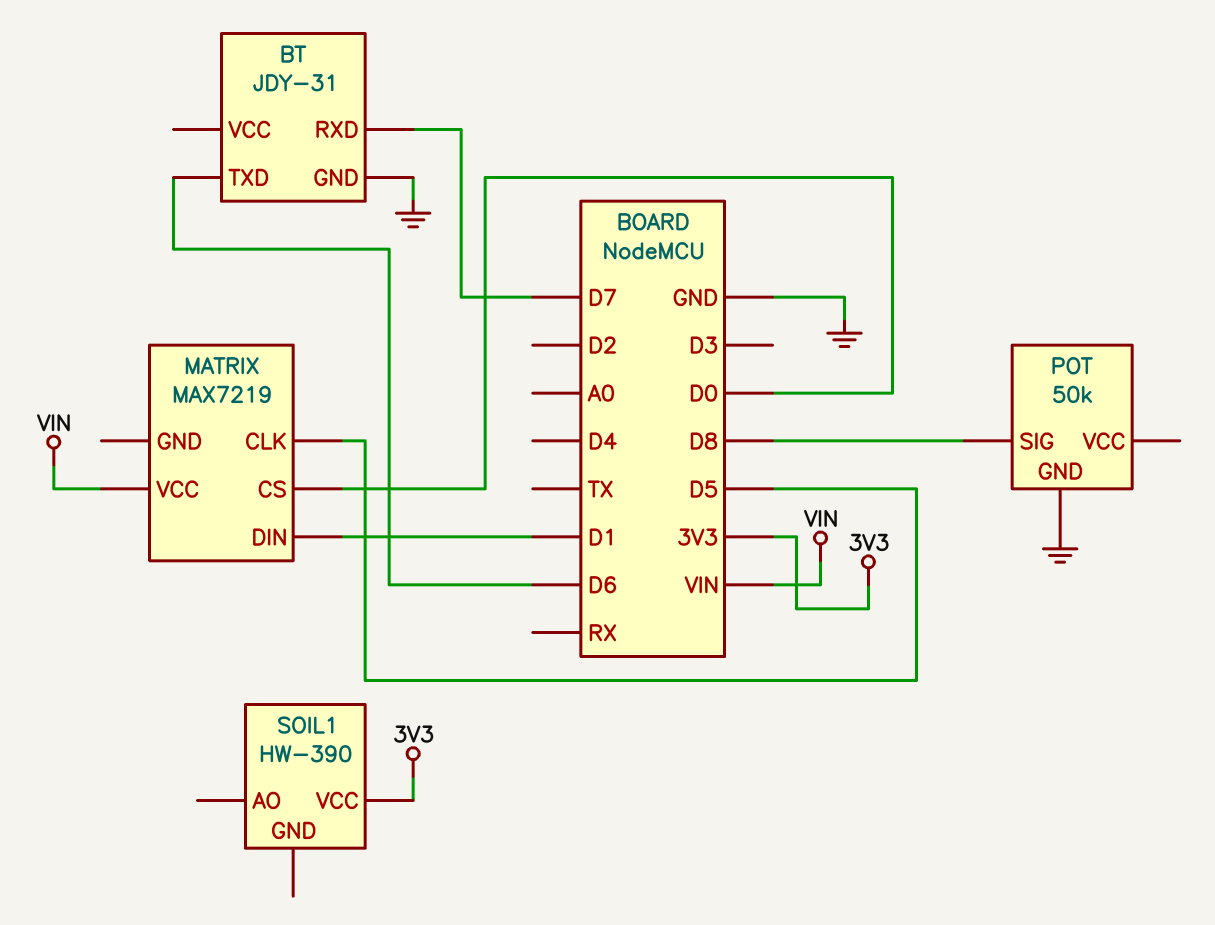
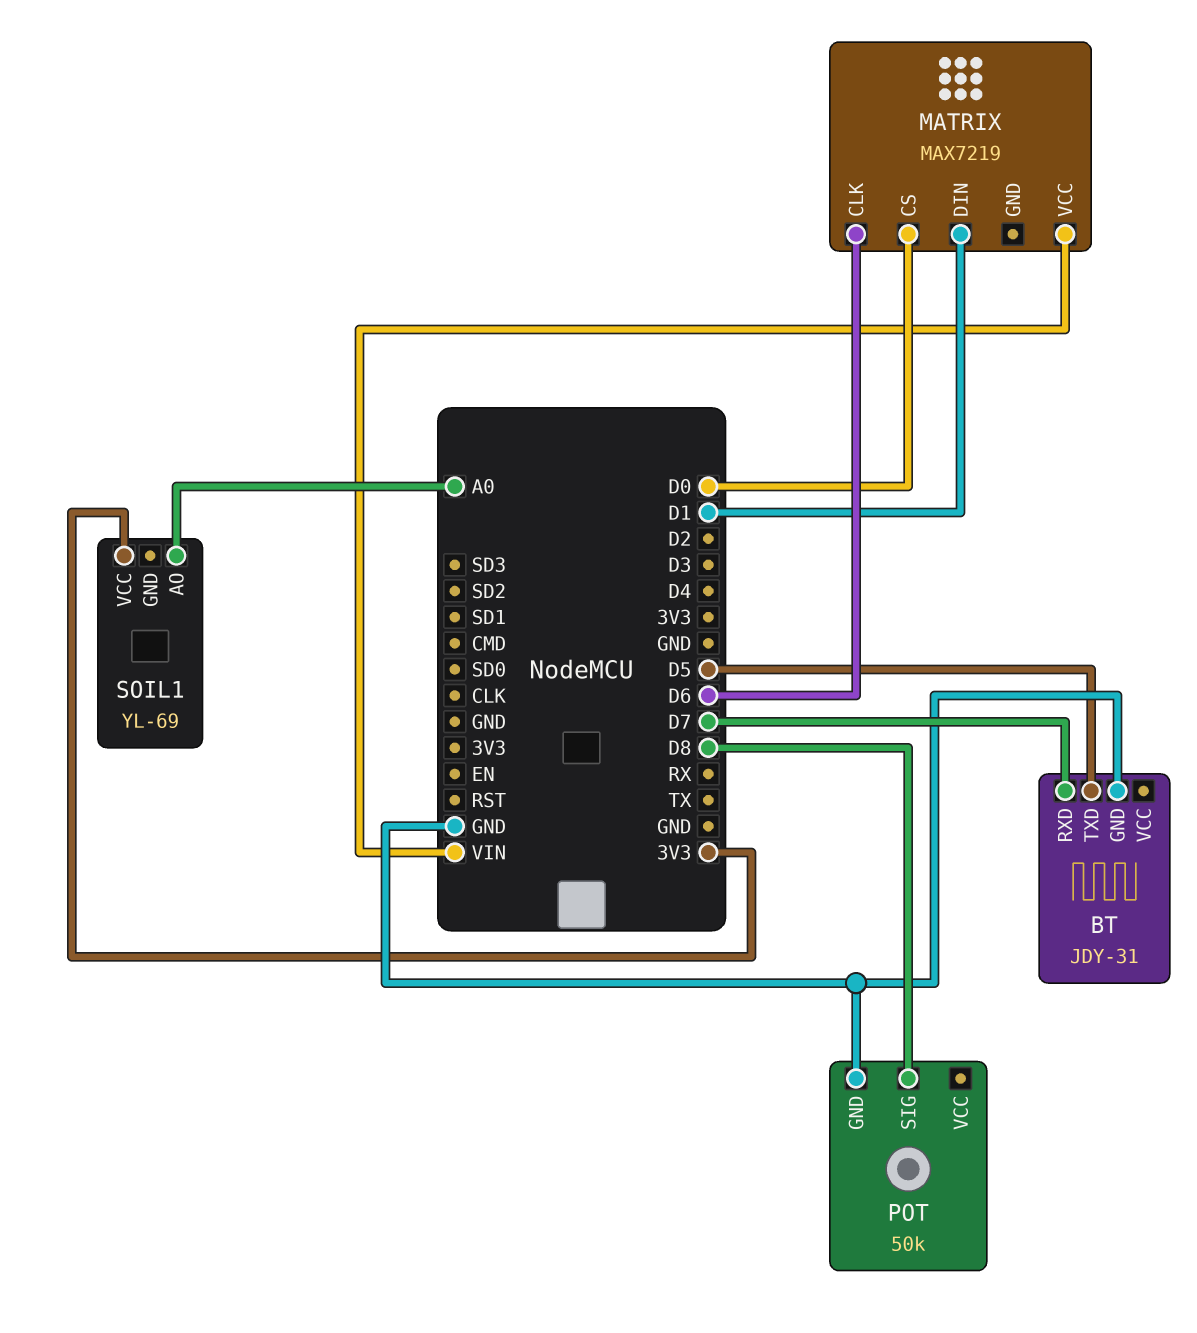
BT pin TXD: D6 -> D5
MATRIX pin CLK: D5 -> D6
SOIL1: HW-390 -> YL-69
SOIL1 pin AO: none -> A0

